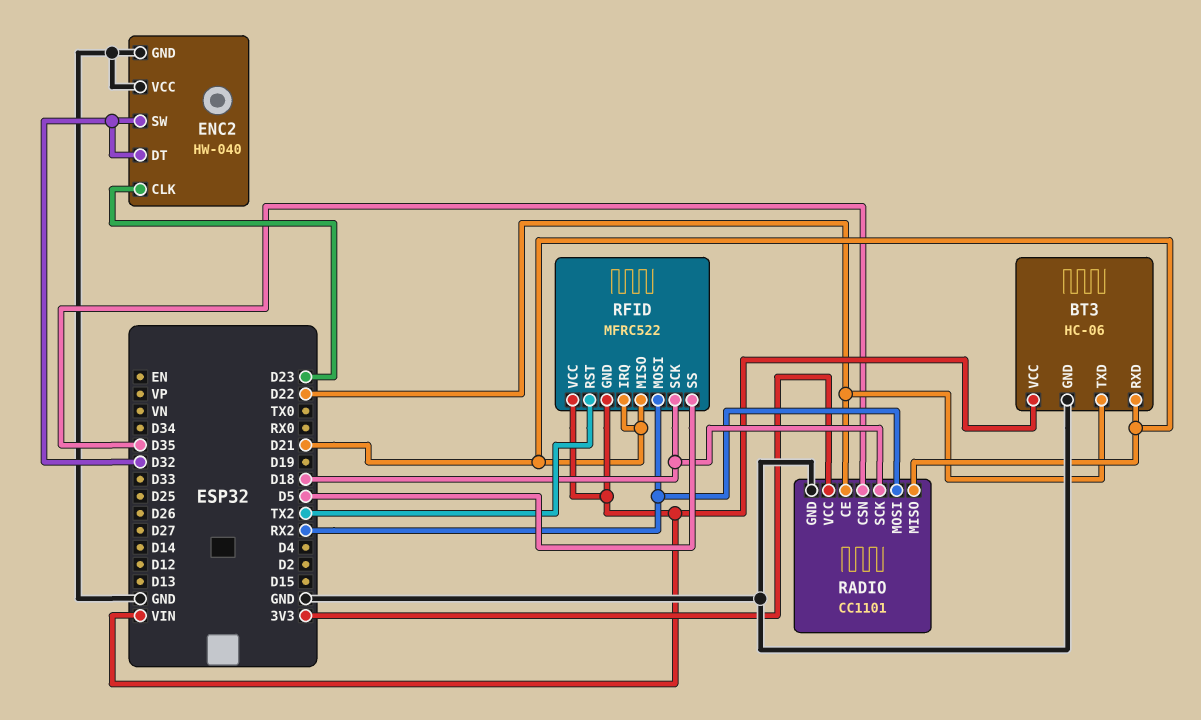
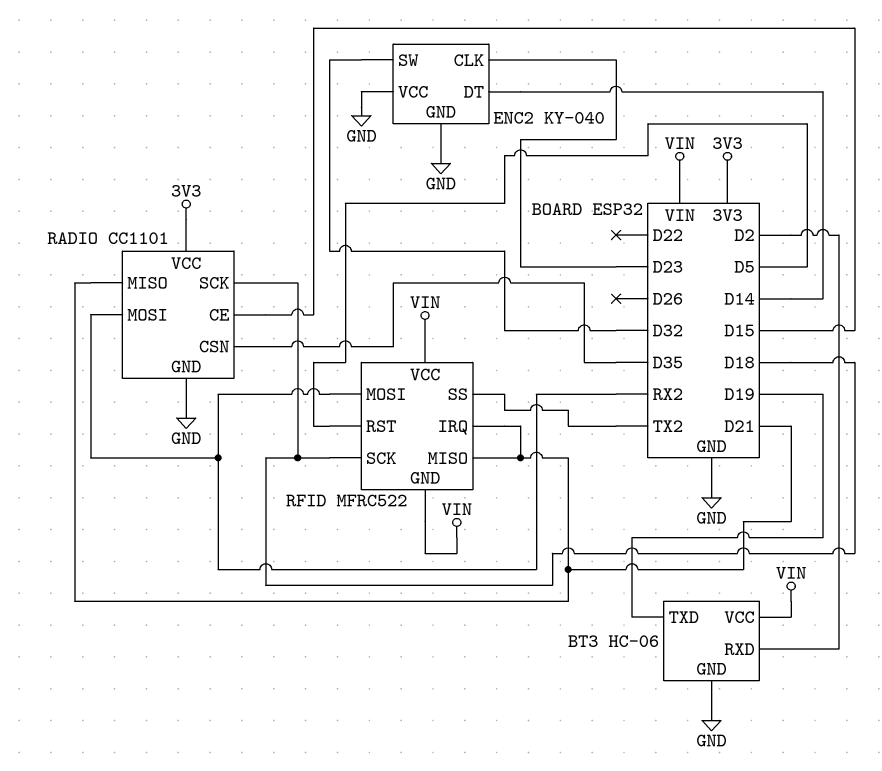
BT3 pin RXD: D21 -> D2
BT3 pin TXD: D22 -> D19
ENC2: HW-040 -> KY-040
ENC2 pin DT: D32 -> D14
RADIO pin CE: D22 -> D15
RFID pin RST: TX2 -> D5
RFID pin SS: D5 -> TX2

